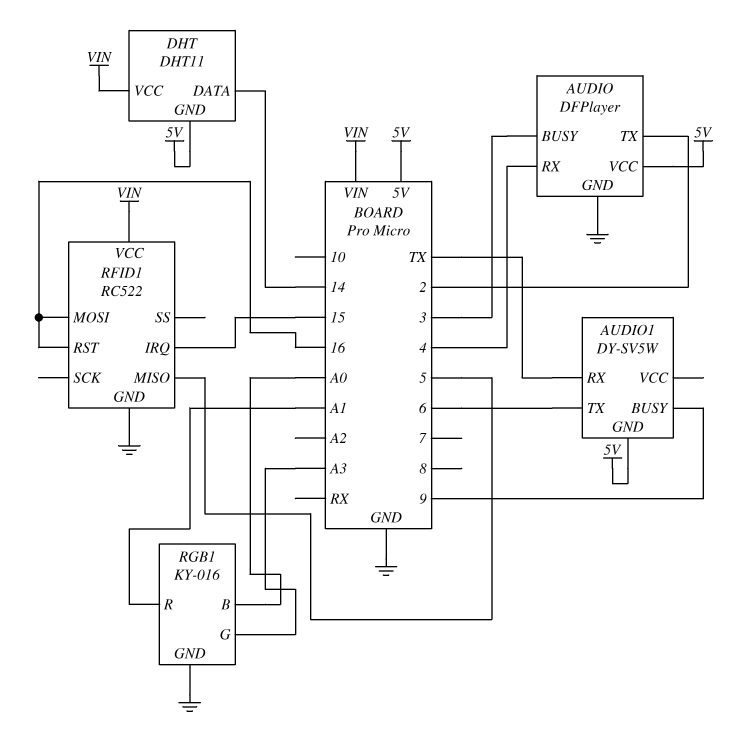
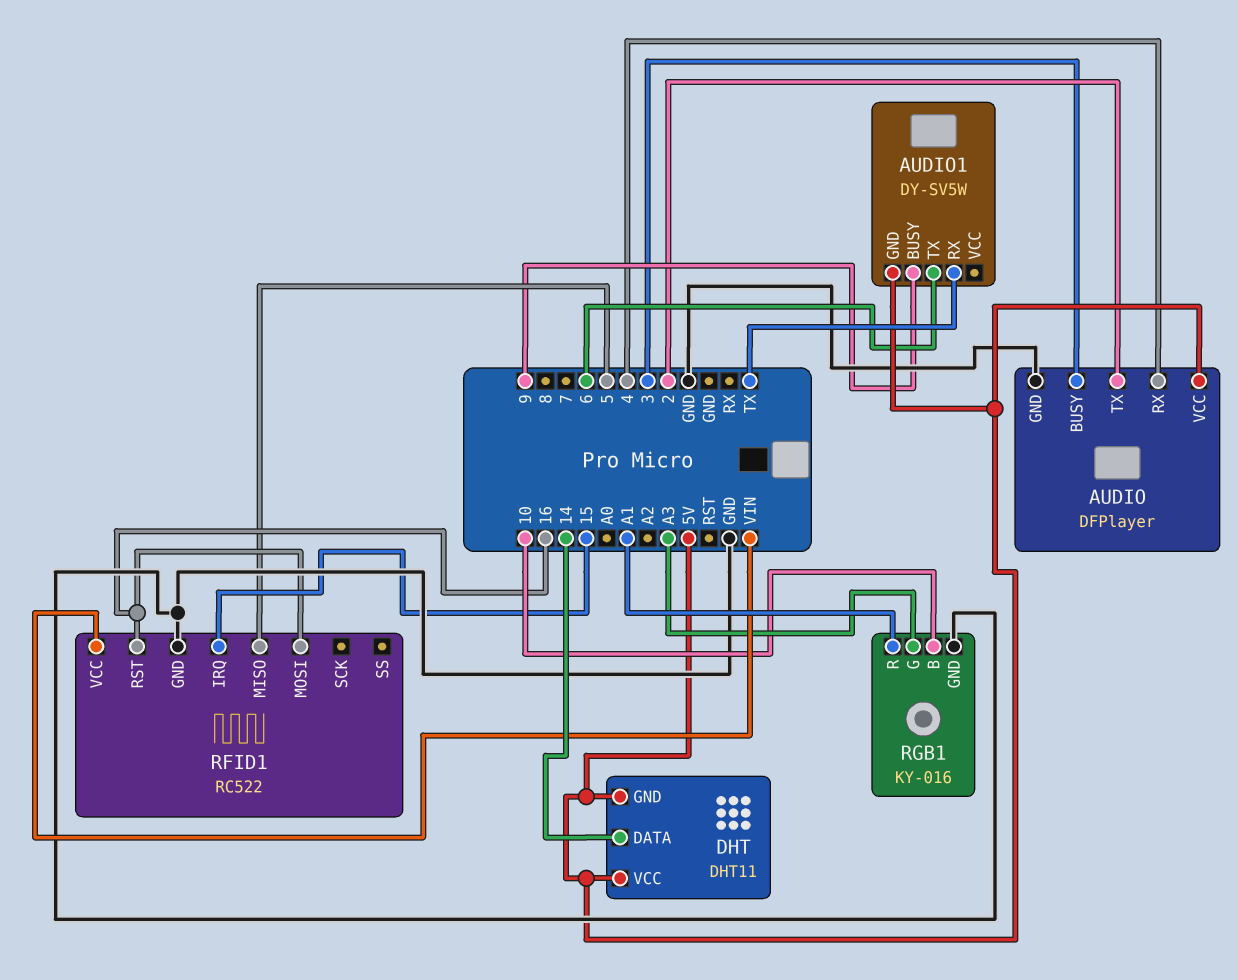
DHT pin VCC: VIN -> 5V
RGB1 pin B: A0 -> 10

